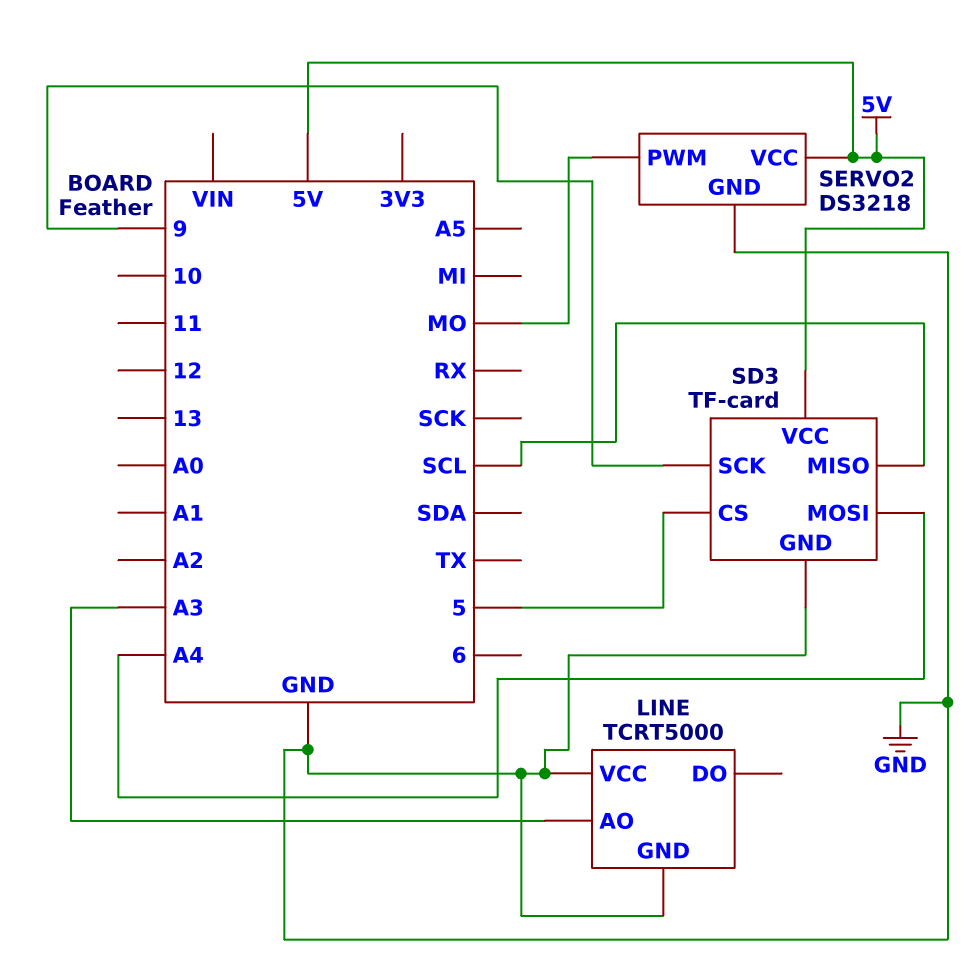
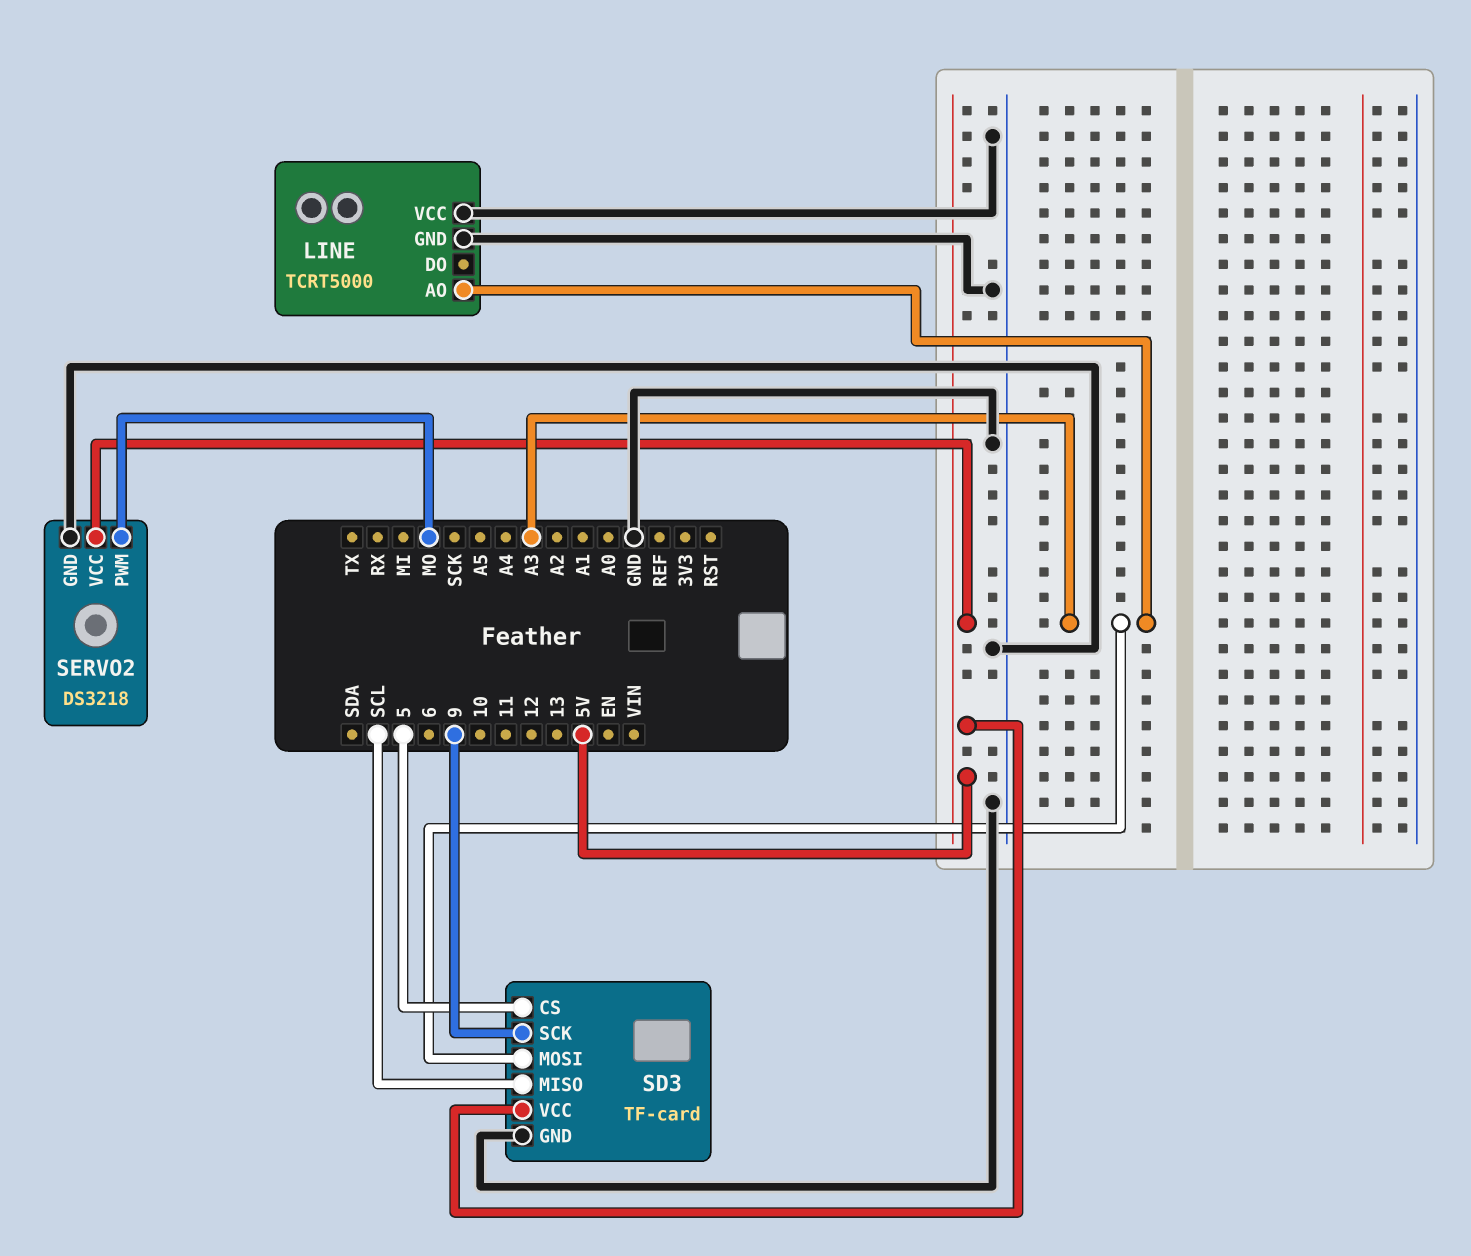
SD3 pin MOSI: A4 -> A3

